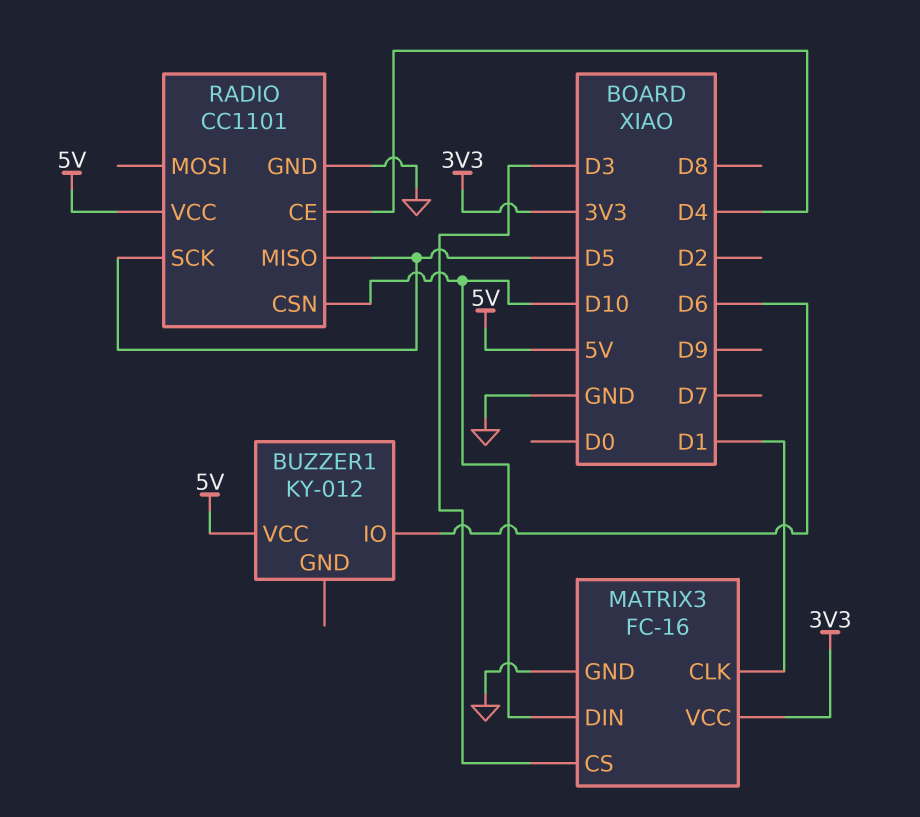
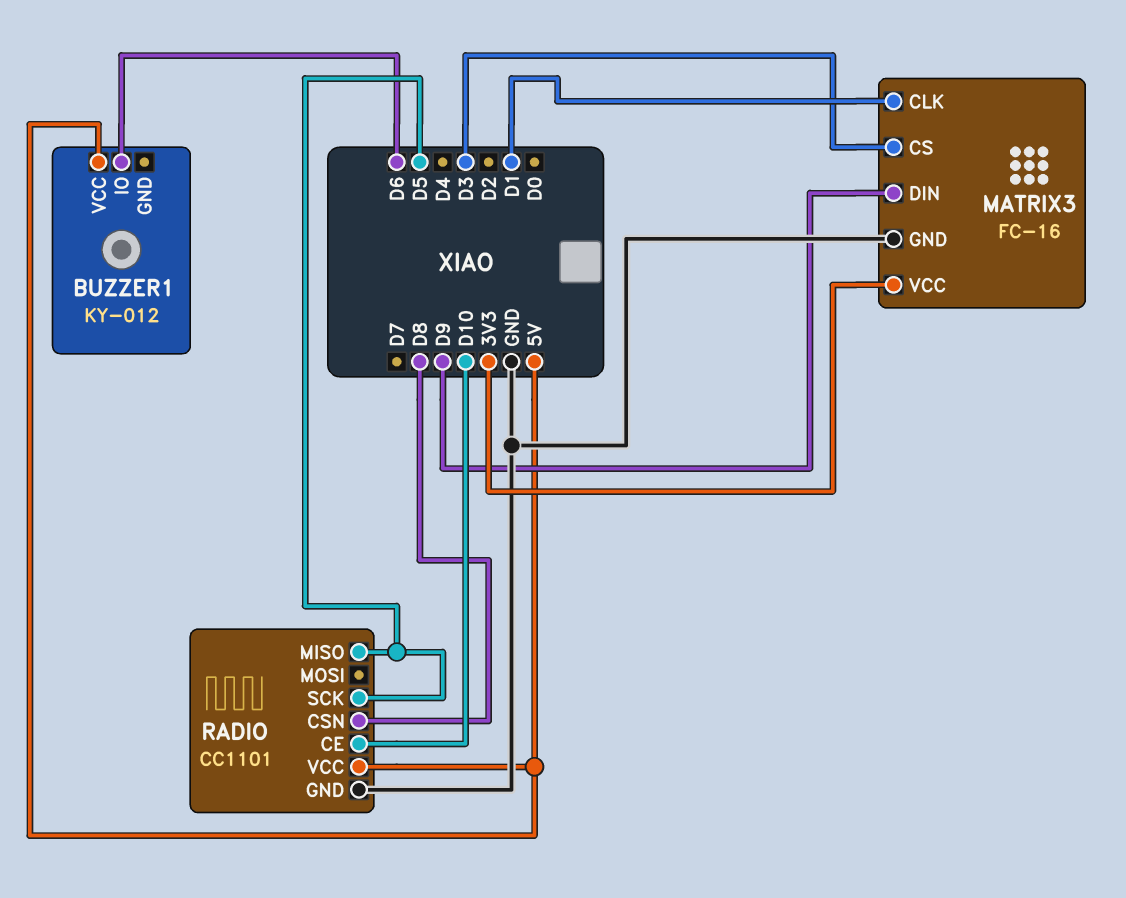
MATRIX3 pin DIN: D10 -> D9
RADIO pin CE: D4 -> D10
RADIO pin CSN: D10 -> D8

